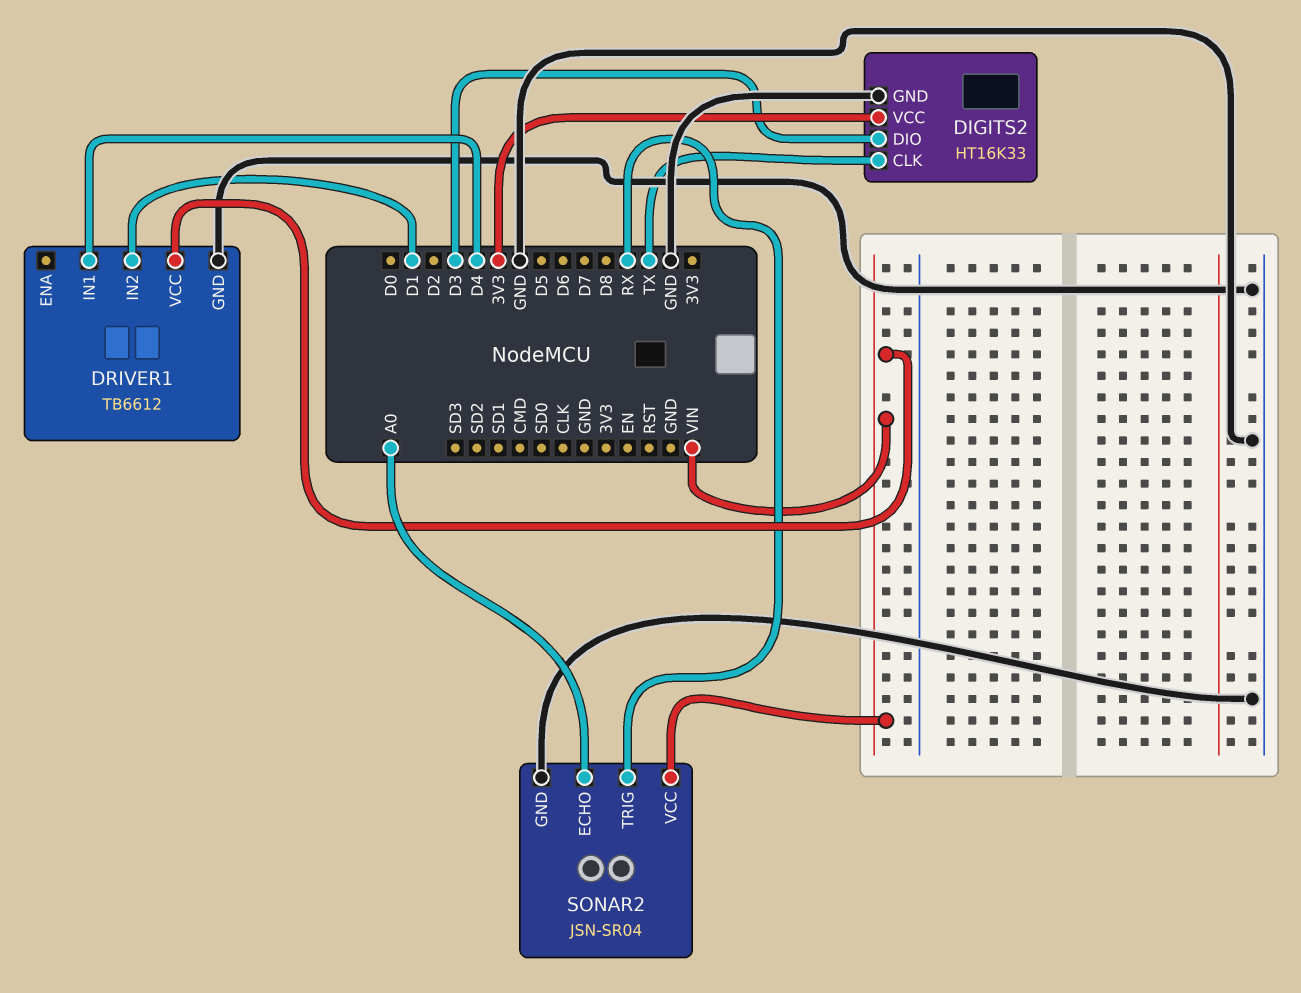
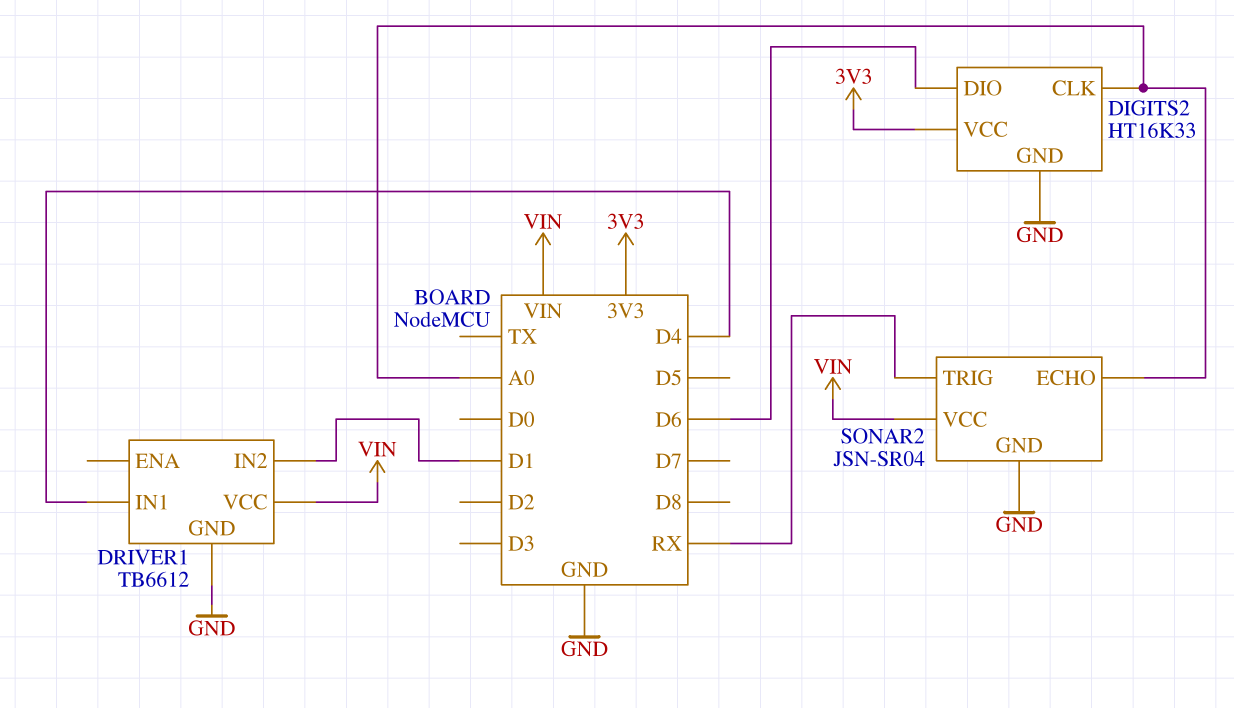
DIGITS2 pin CLK: TX -> A0
DIGITS2 pin DIO: D3 -> D6

